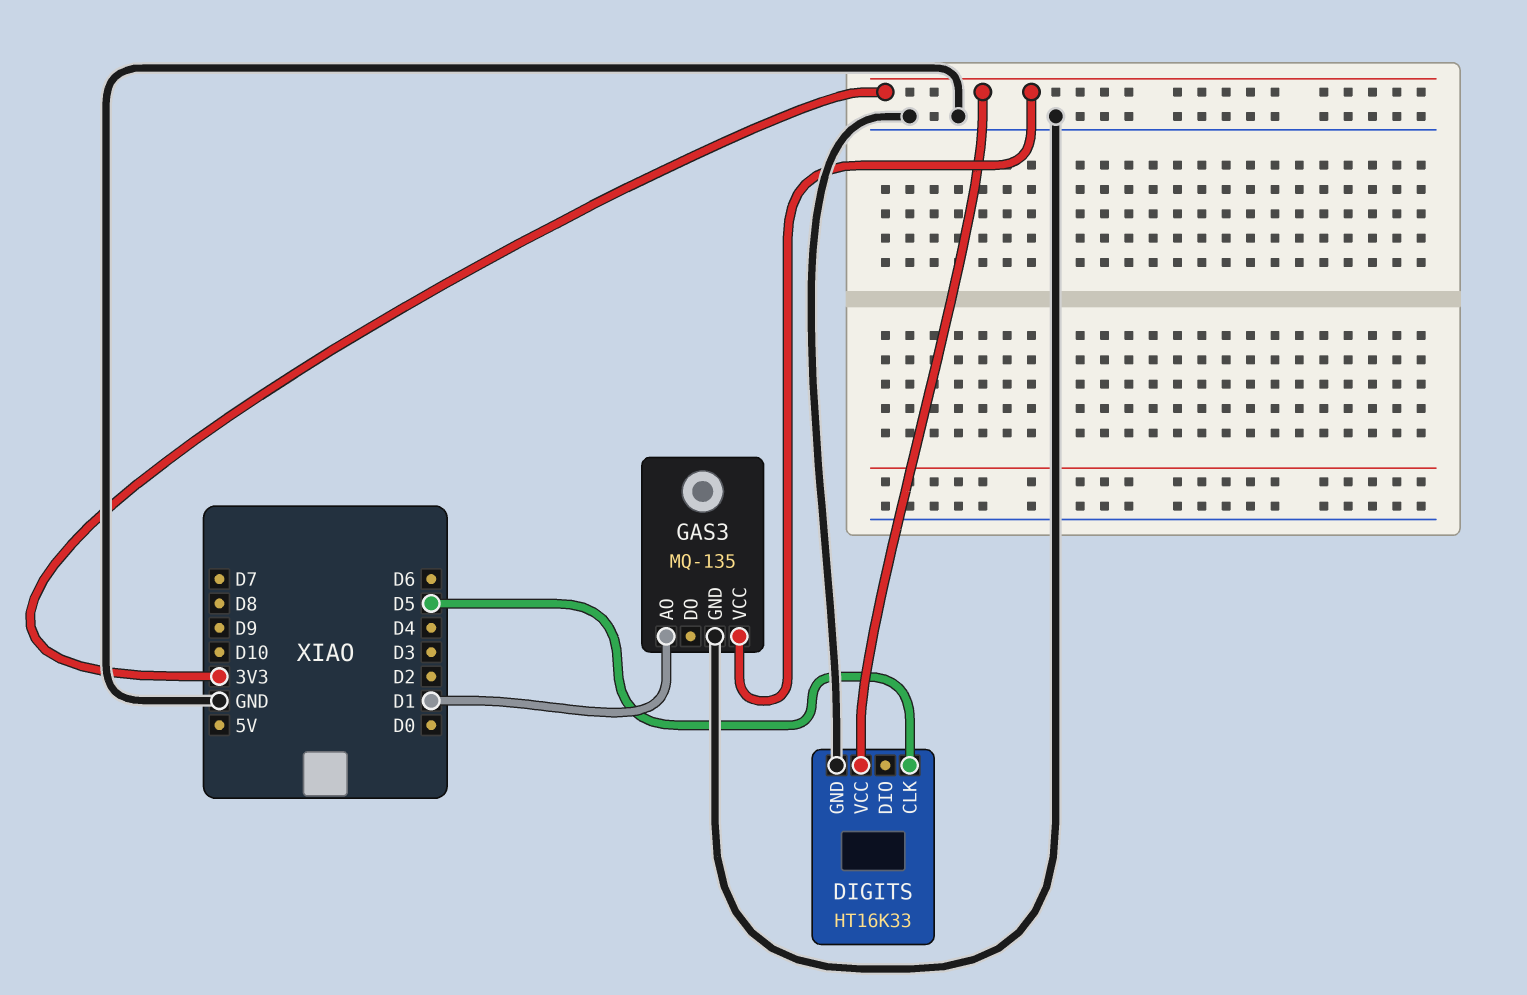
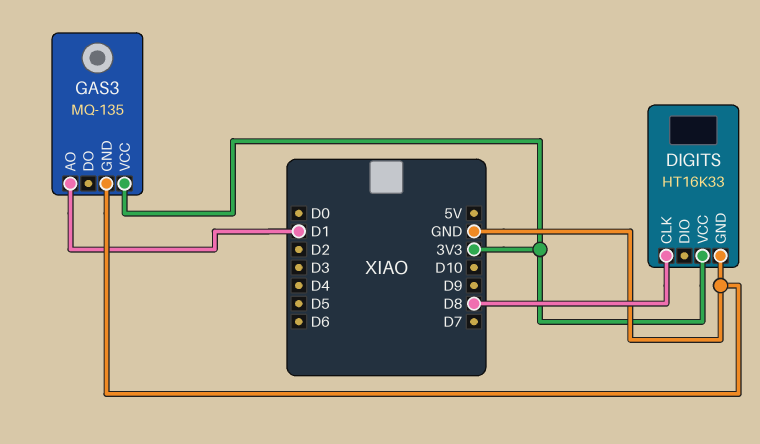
DIGITS pin CLK: D5 -> D8

